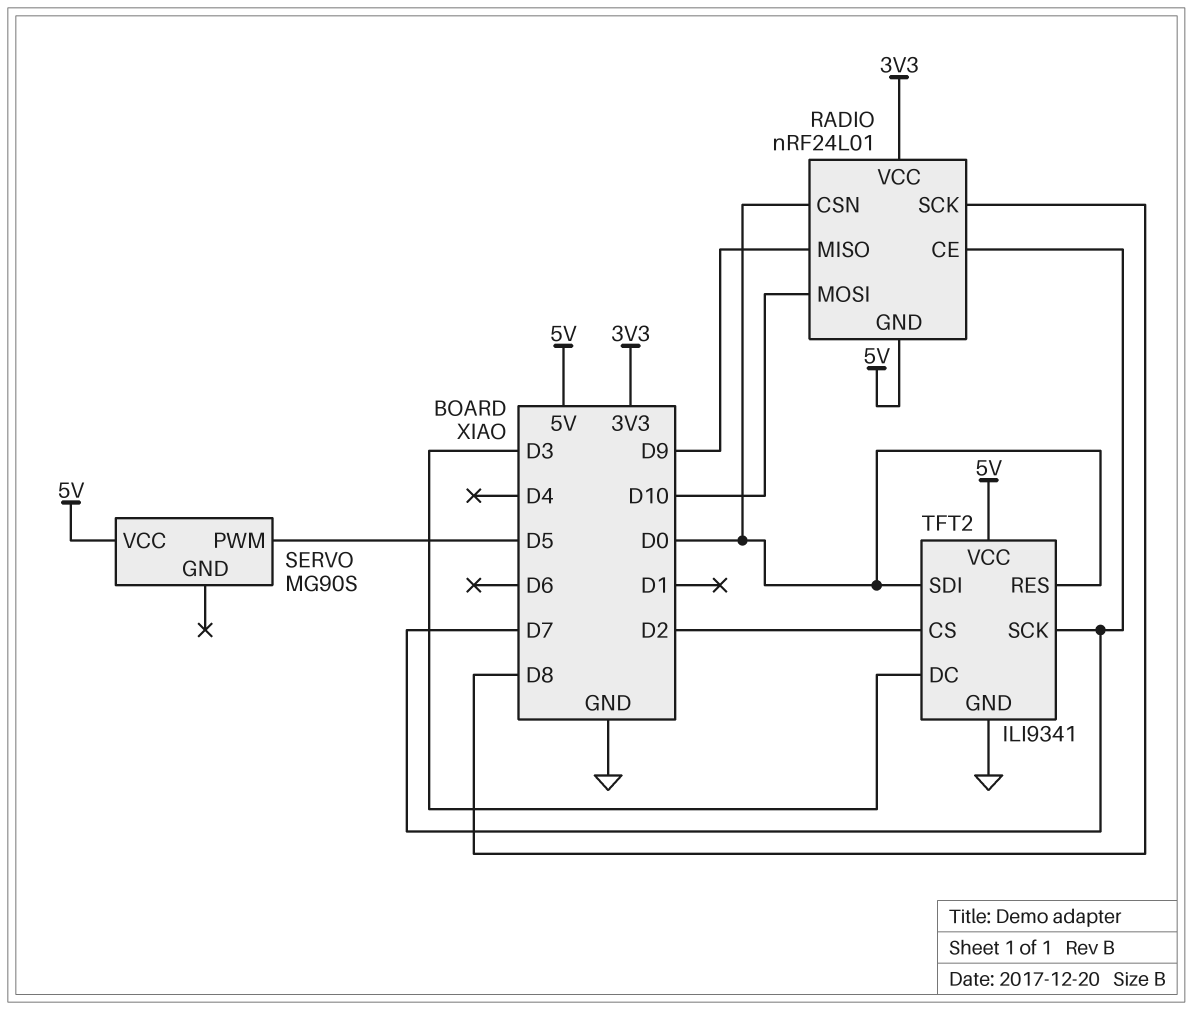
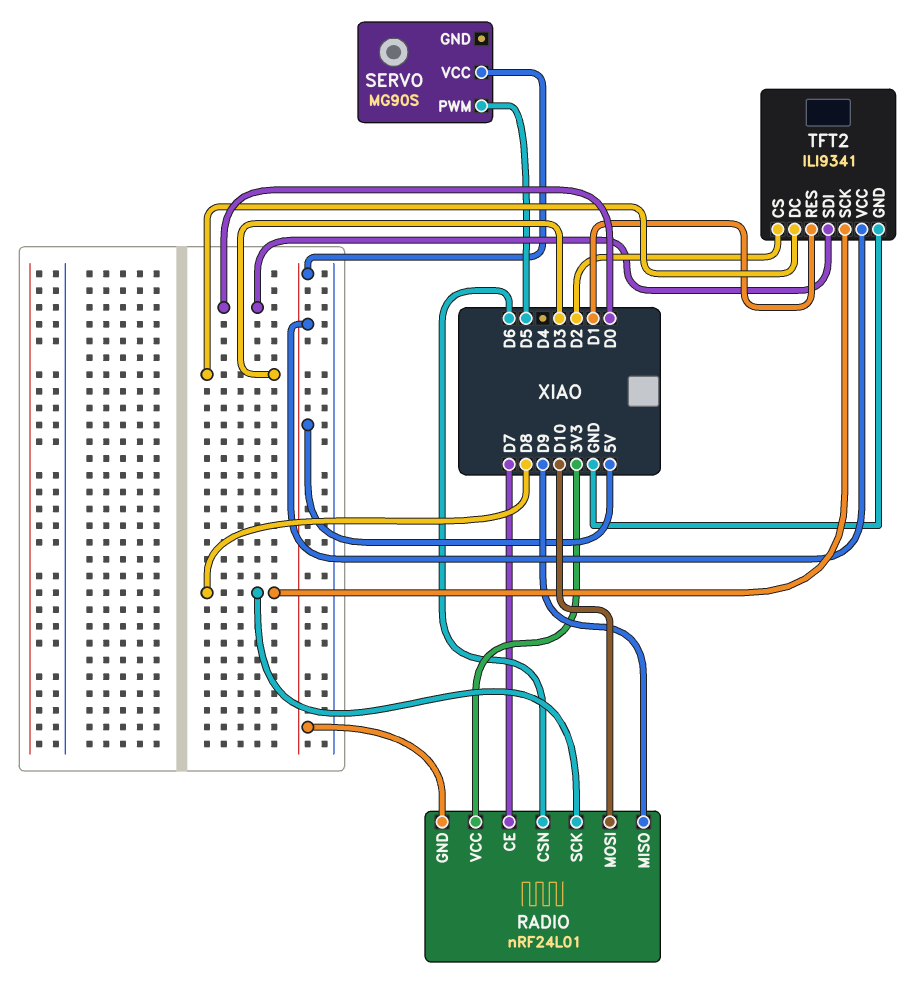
RADIO pin CSN: D0 -> D6
TFT2 pin RES: D0 -> D1
TFT2 pin SCK: D7 -> D8

